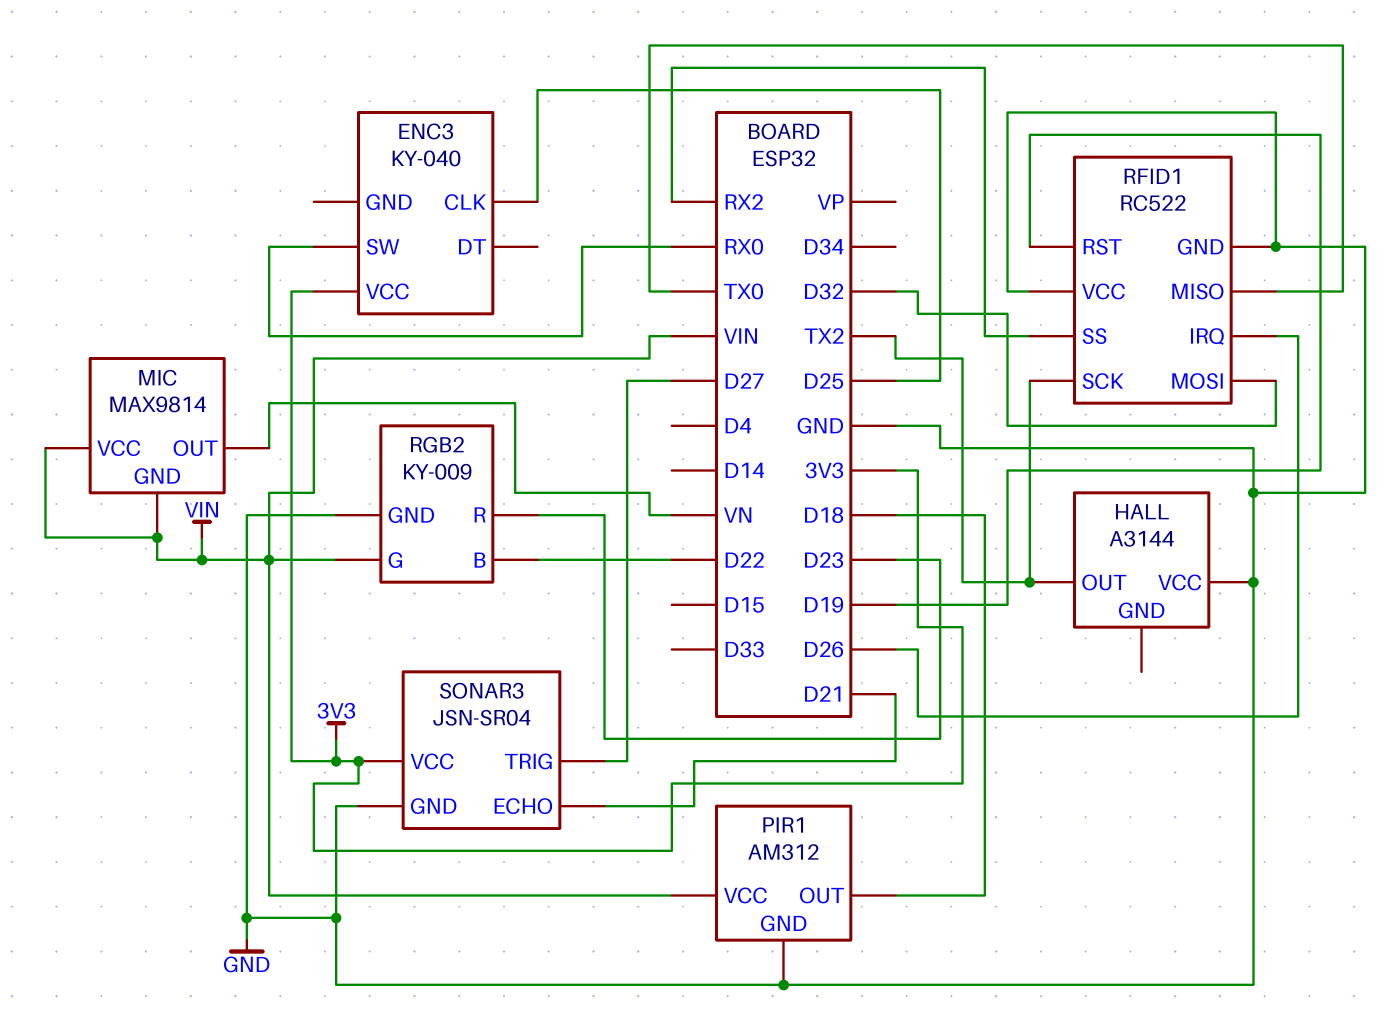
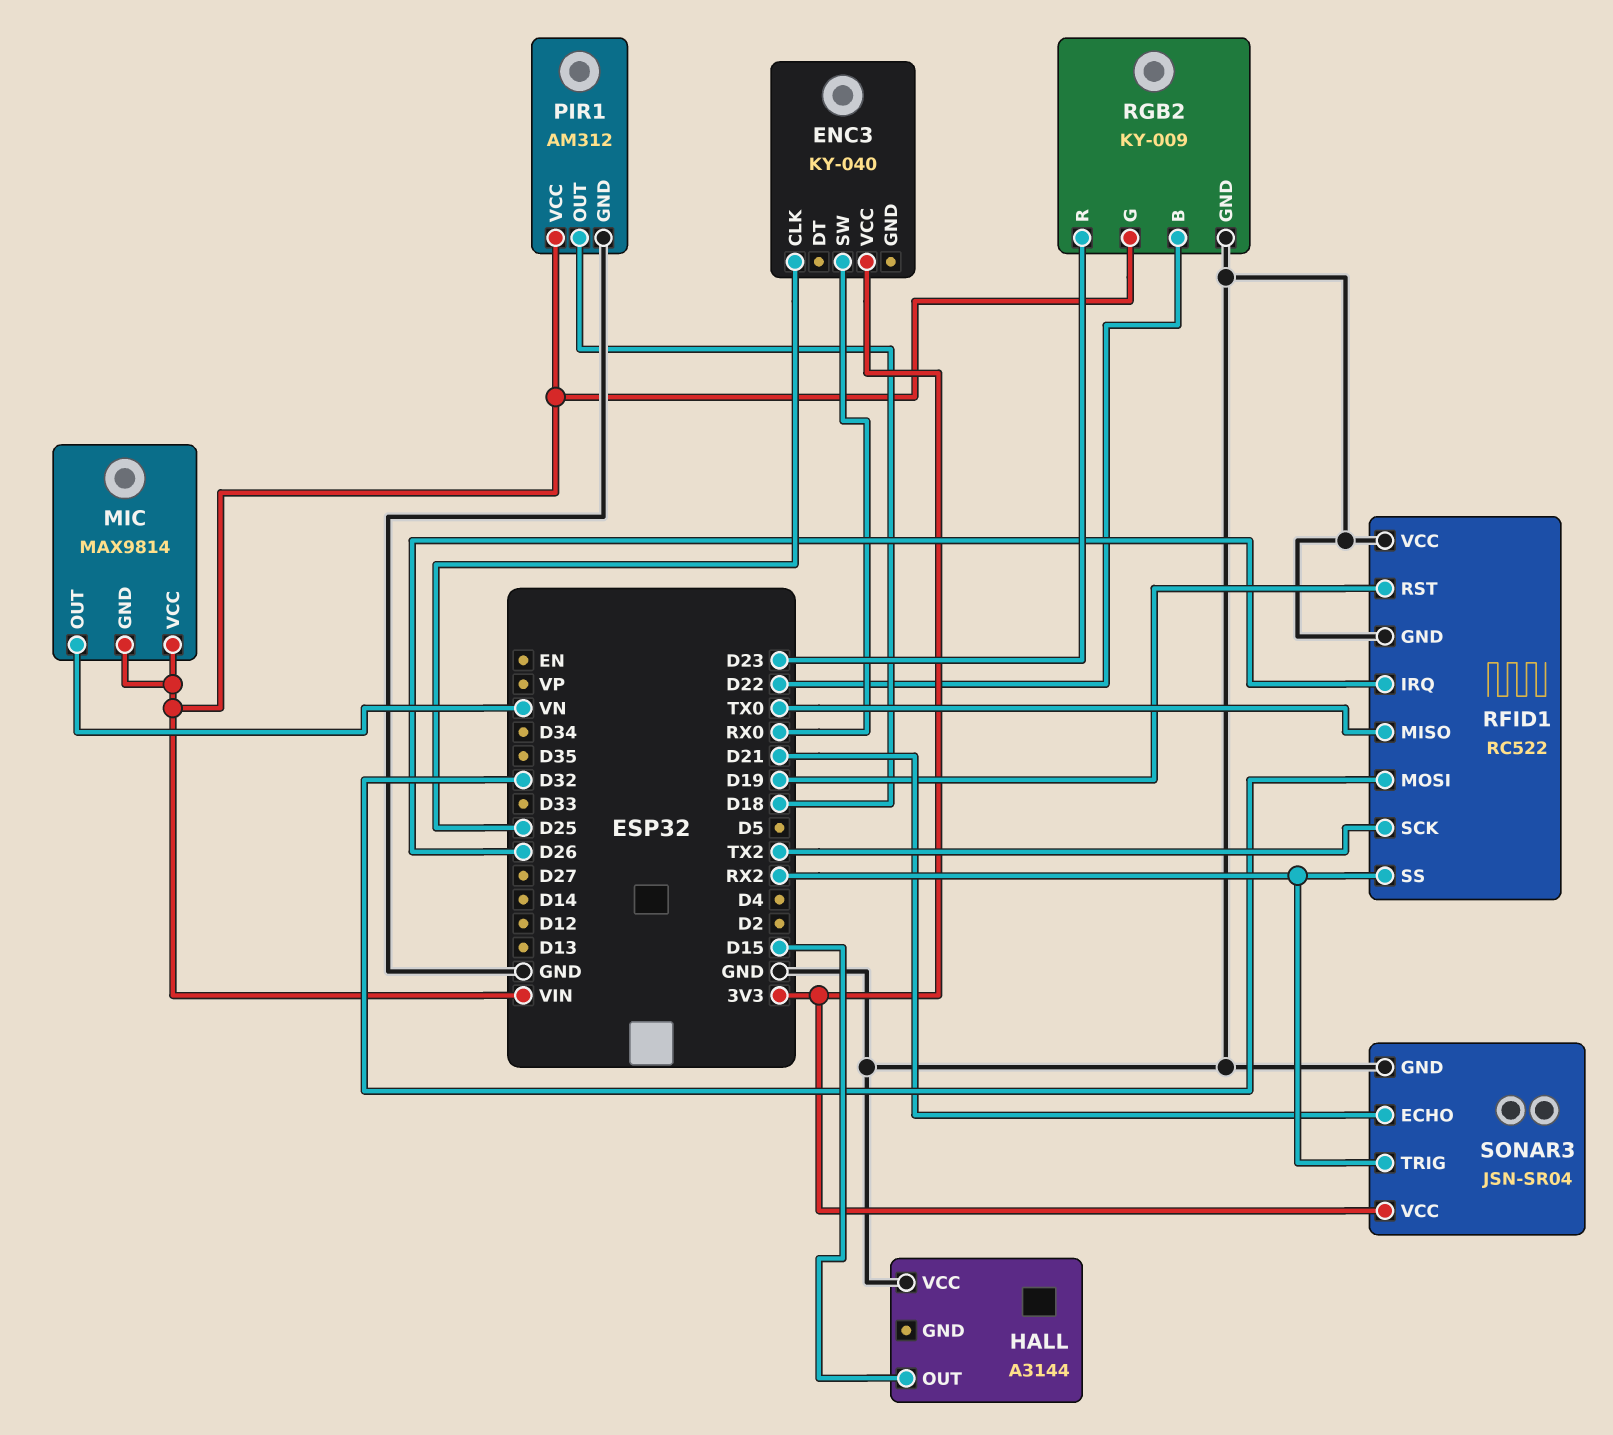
HALL pin OUT: TX2 -> D15
SONAR3 pin TRIG: D27 -> RX2

